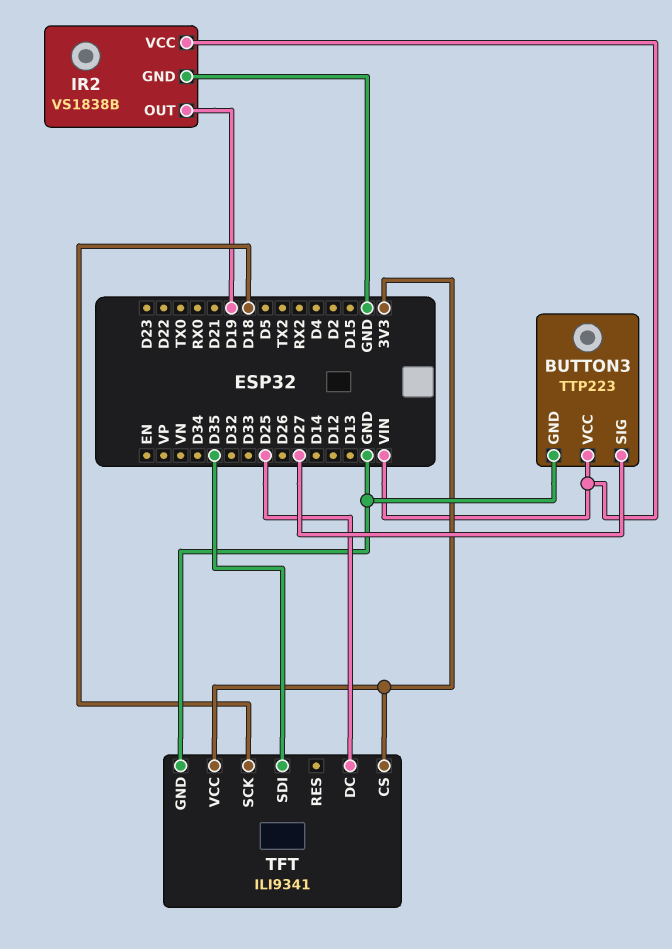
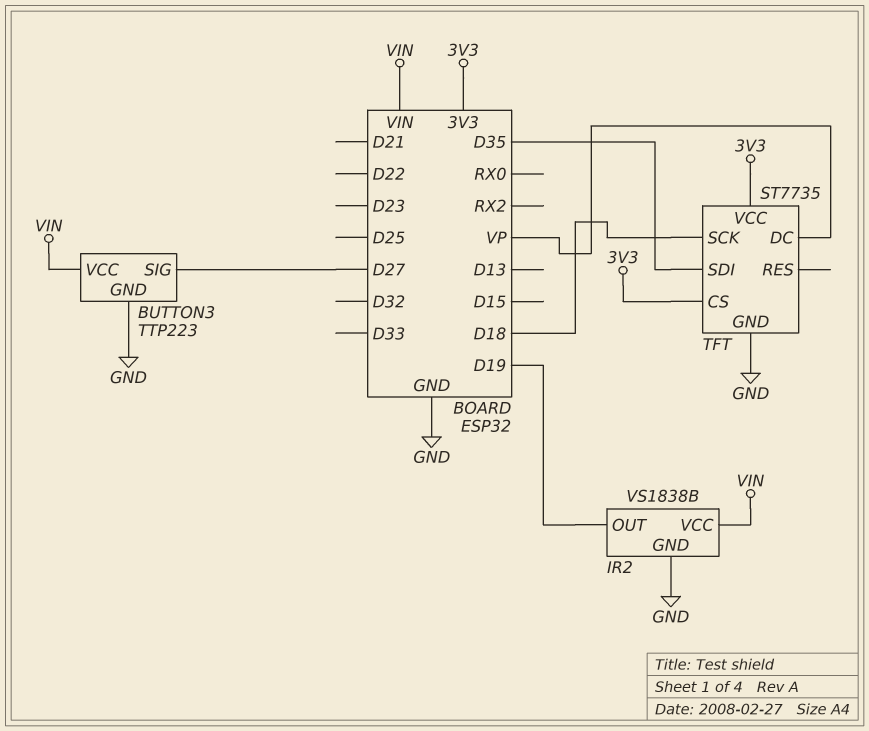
TFT: ILI9341 -> ST7735
TFT pin DC: D25 -> VP

